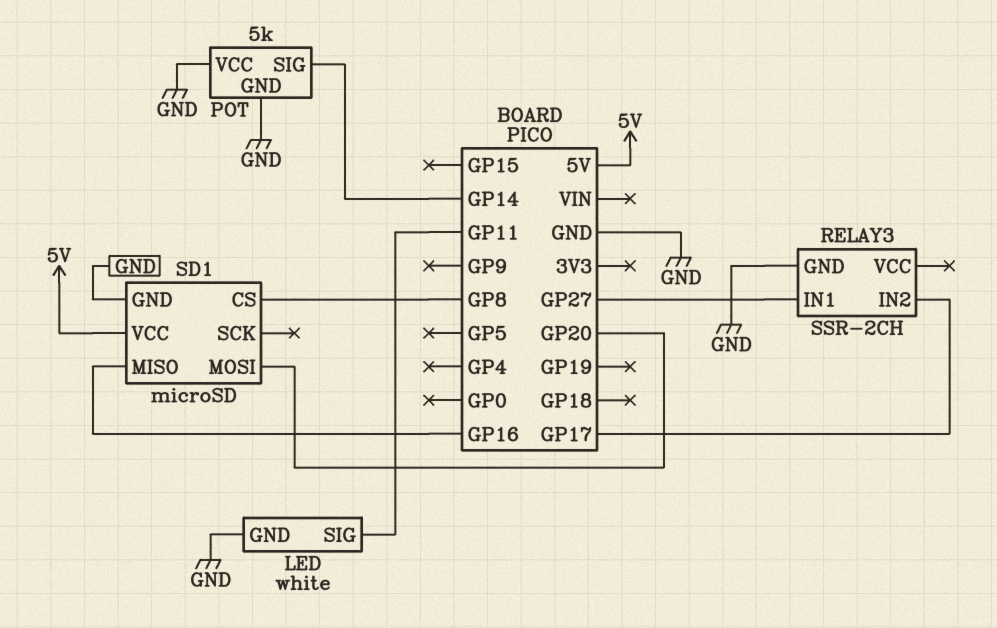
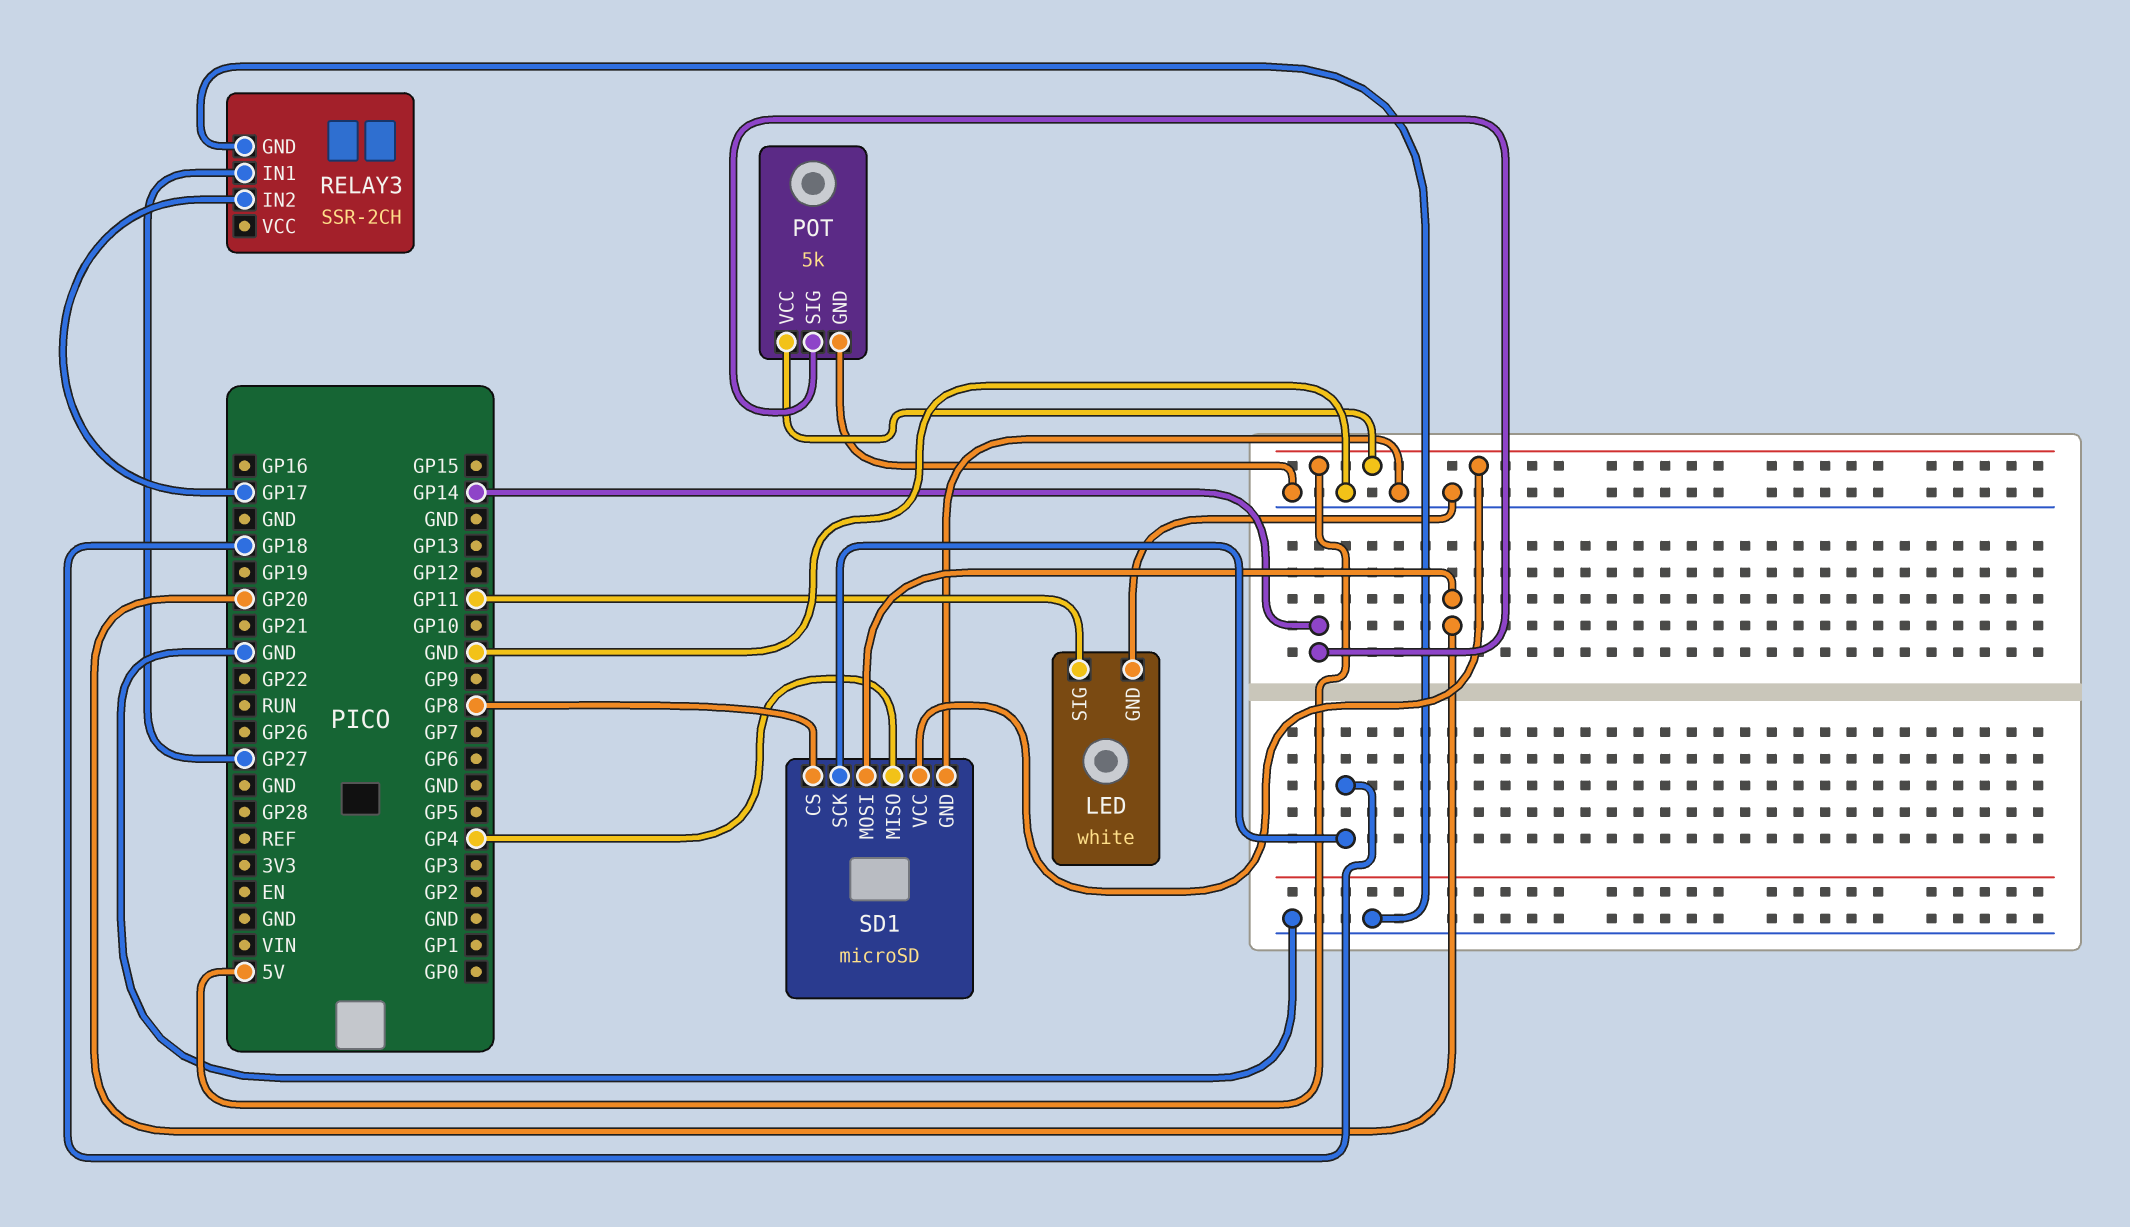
POT pin VCC: GND -> 5V
SD1 pin MISO: GP16 -> GP4
SD1 pin SCK: none -> GP18

